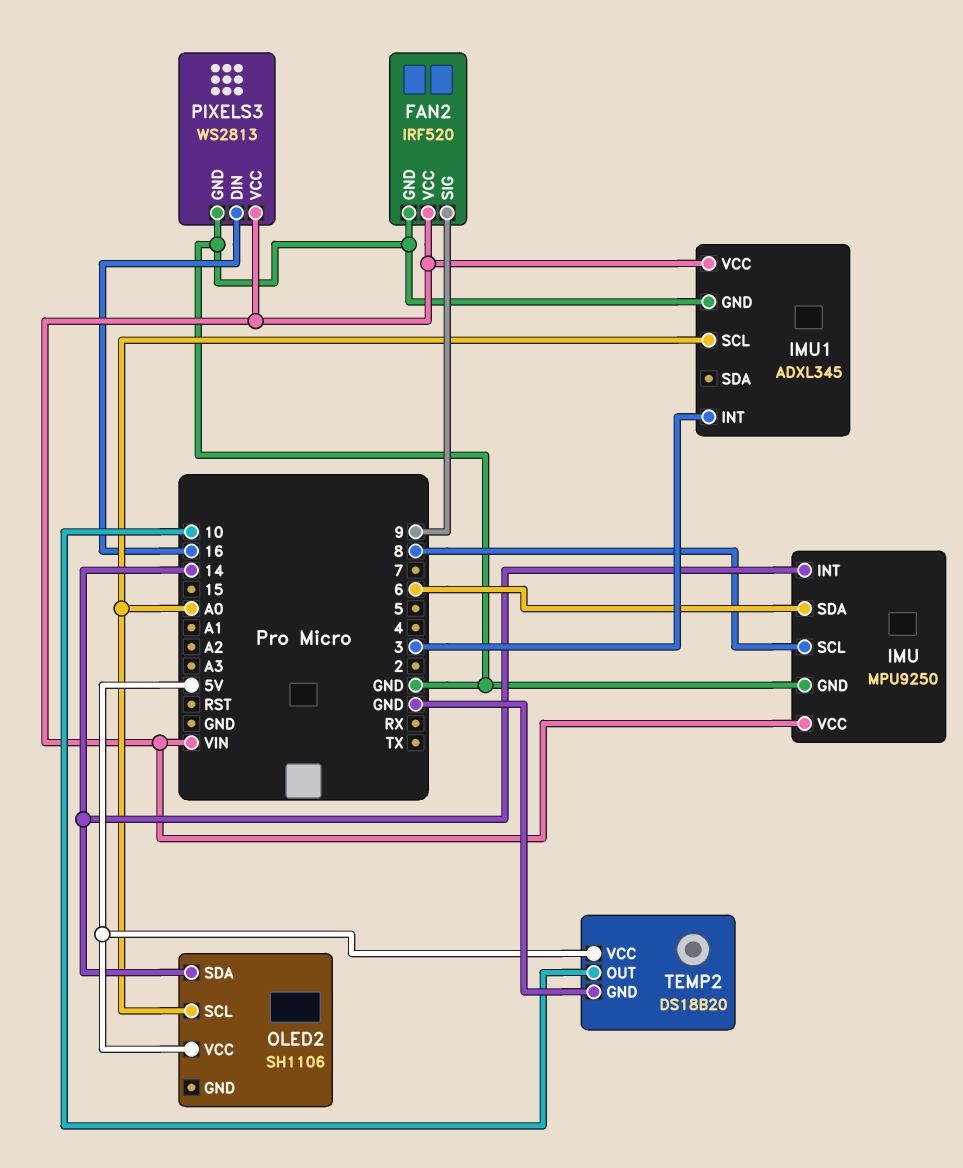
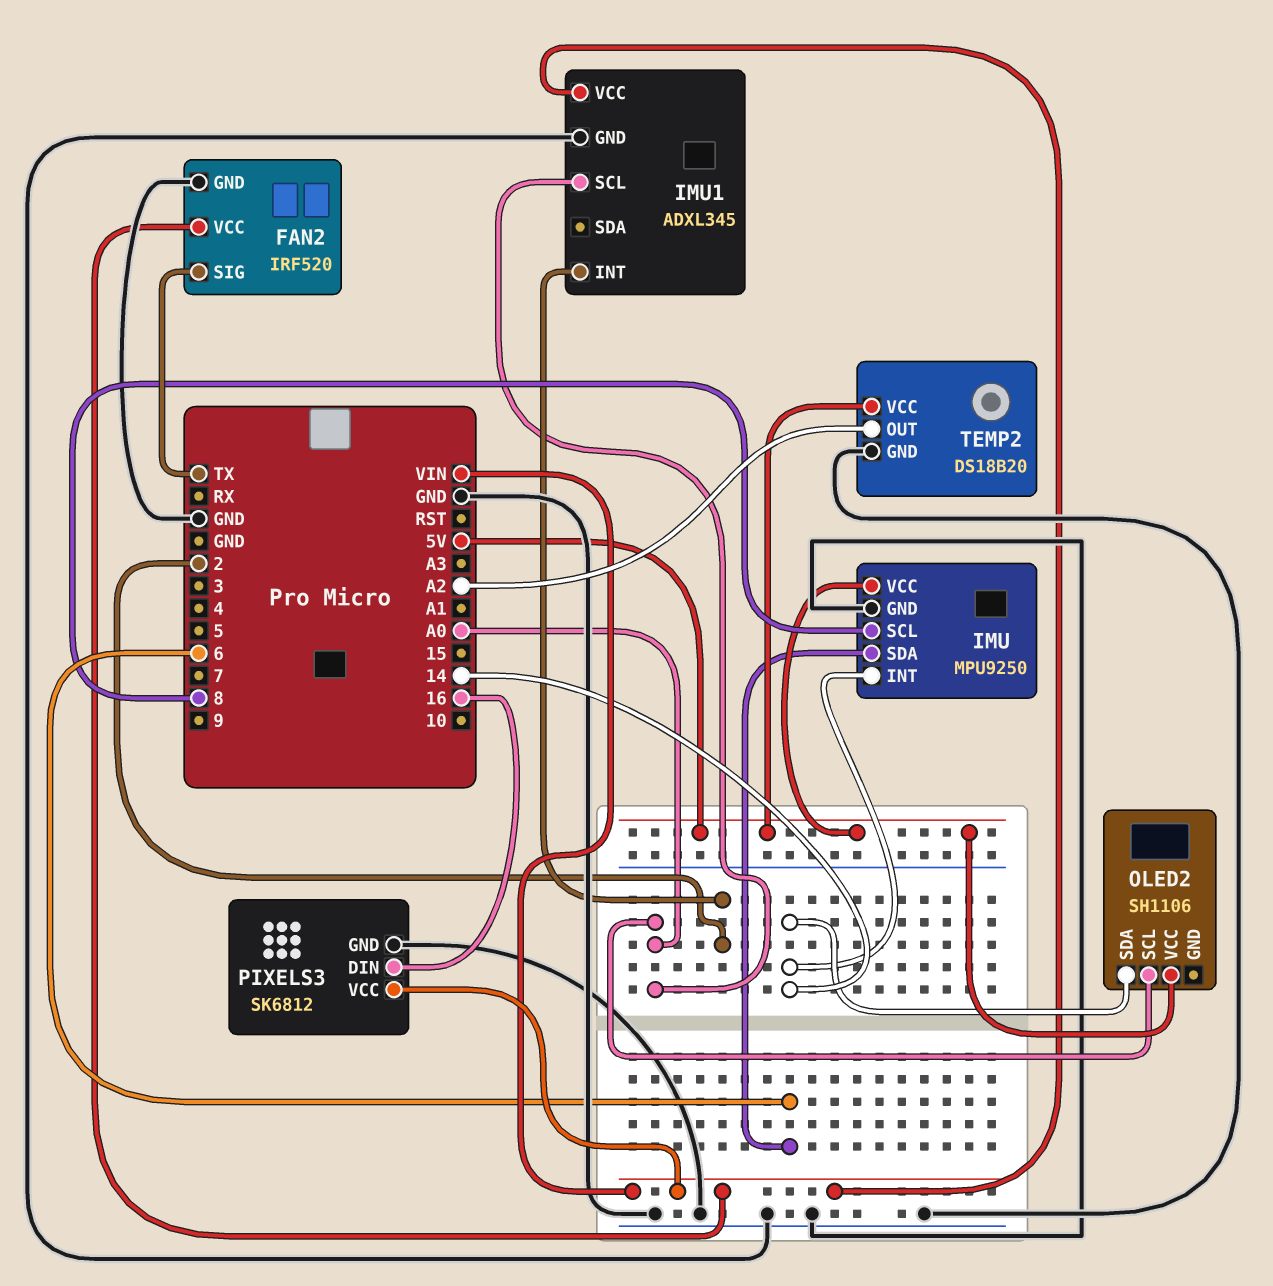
FAN2 pin SIG: 9 -> TX
IMU pin VCC: VIN -> 5V
IMU1 pin INT: 3 -> 2
PIXELS3: WS2813 -> SK6812
TEMP2 pin OUT: 10 -> A2

